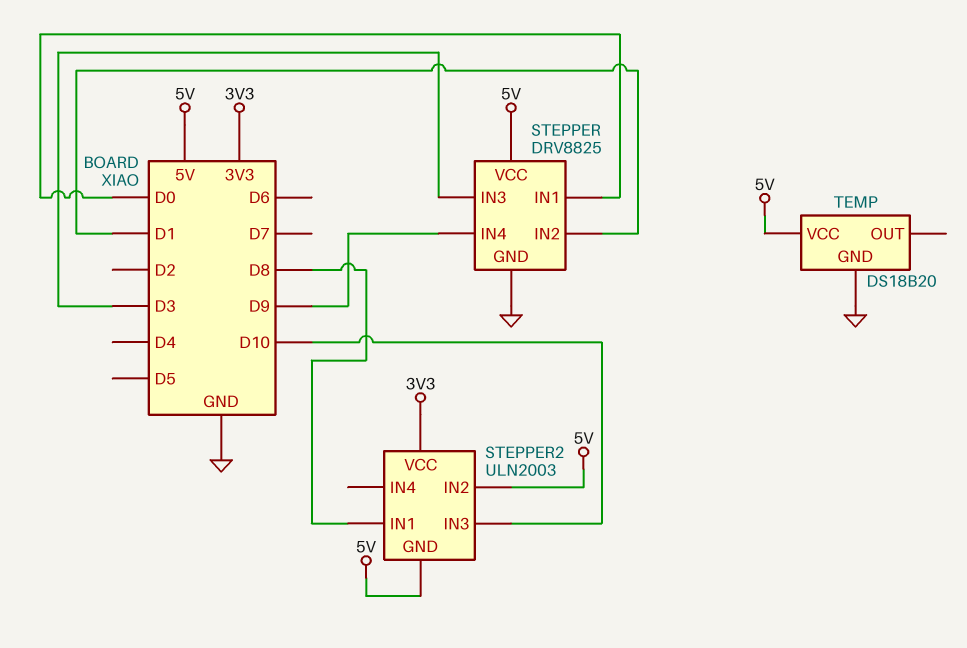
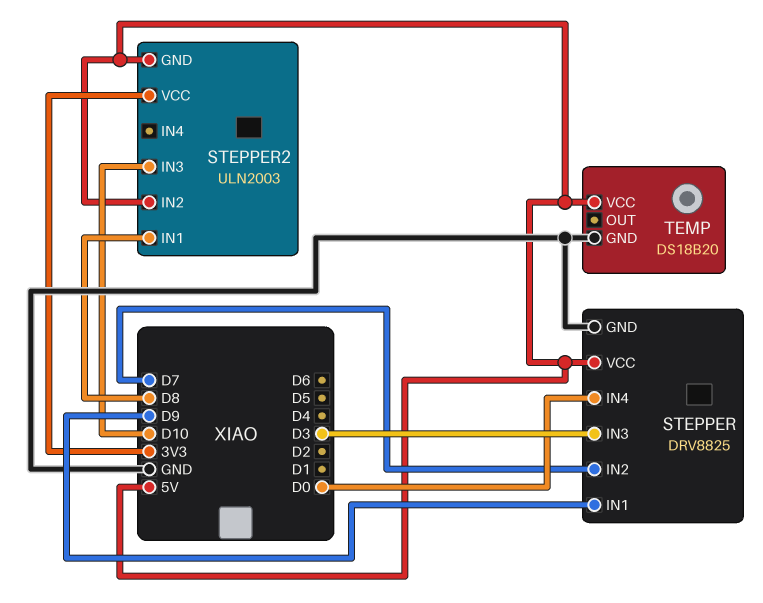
STEPPER pin IN1: D0 -> D9
STEPPER pin IN2: D1 -> D7
STEPPER pin IN4: D9 -> D0

